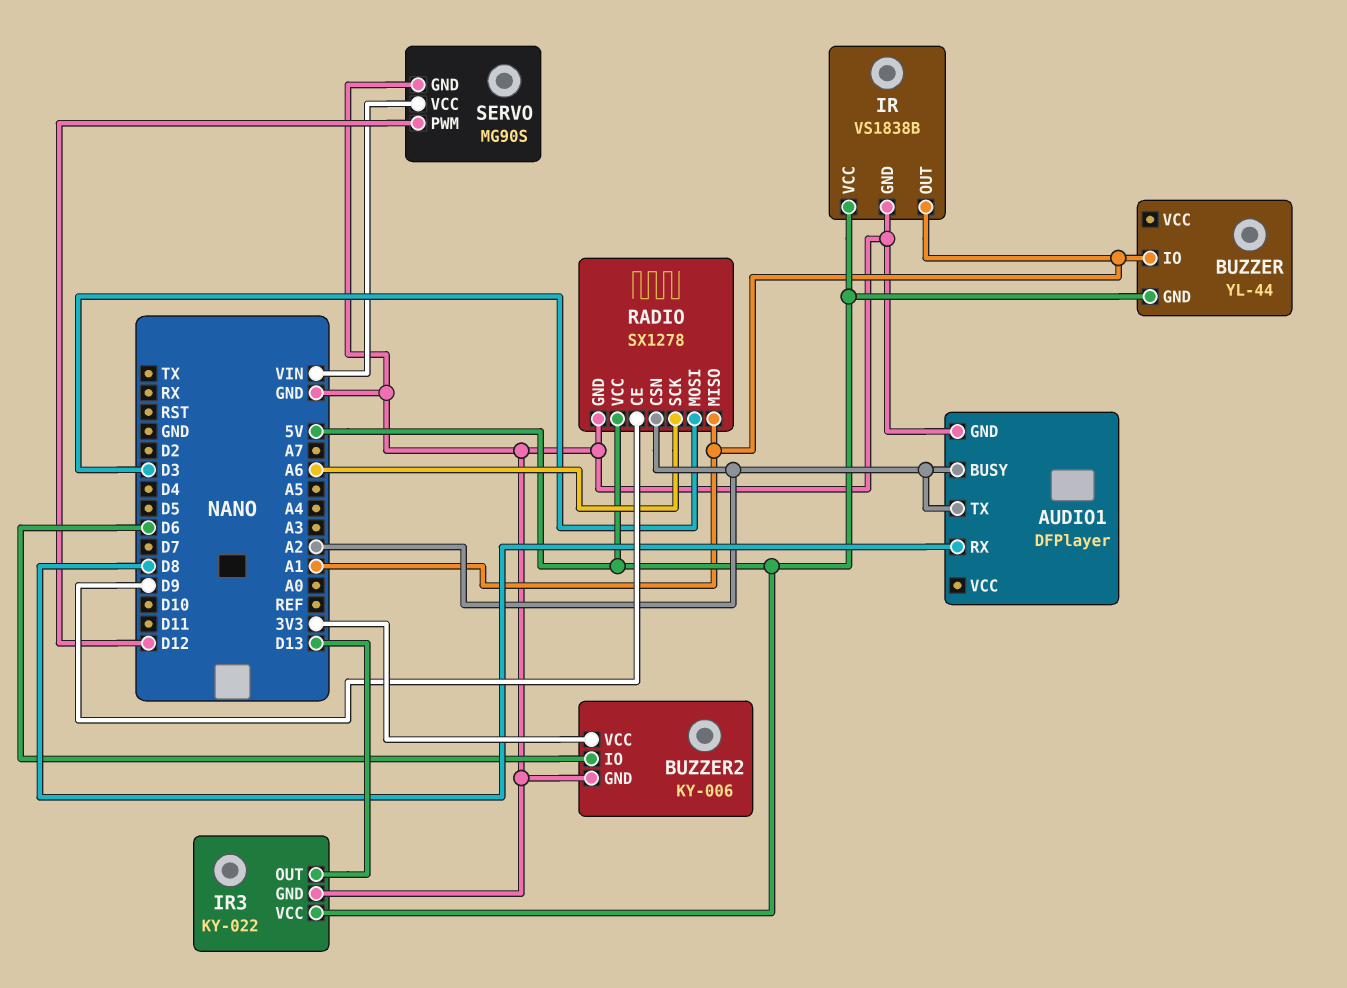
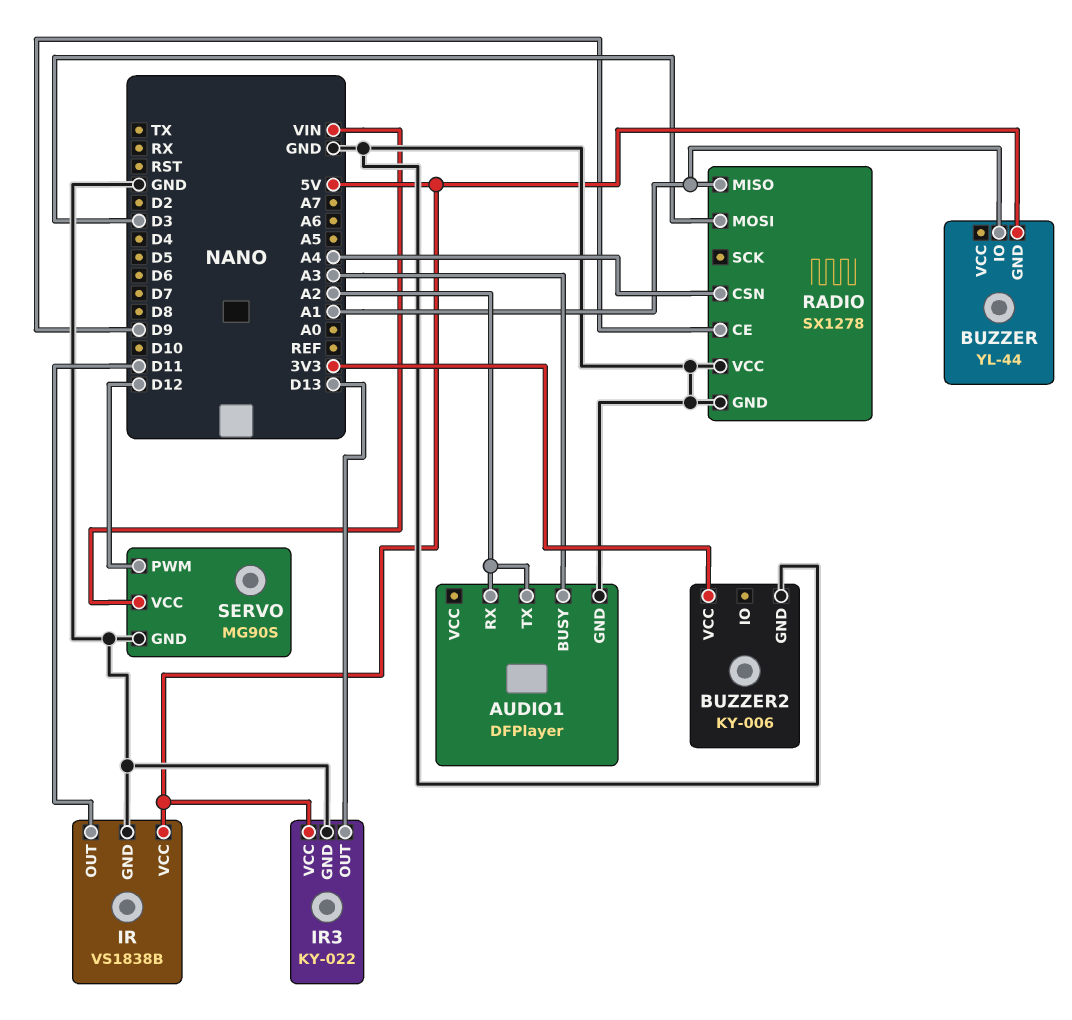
AUDIO1 pin BUSY: A2 -> A3
AUDIO1 pin RX: D8 -> A2
BUZZER2 pin IO: D6 -> none
IR pin OUT: A1 -> D11
RADIO pin CSN: A2 -> A4
RADIO pin SCK: A6 -> none
RADIO pin VCC: 5V -> GND

